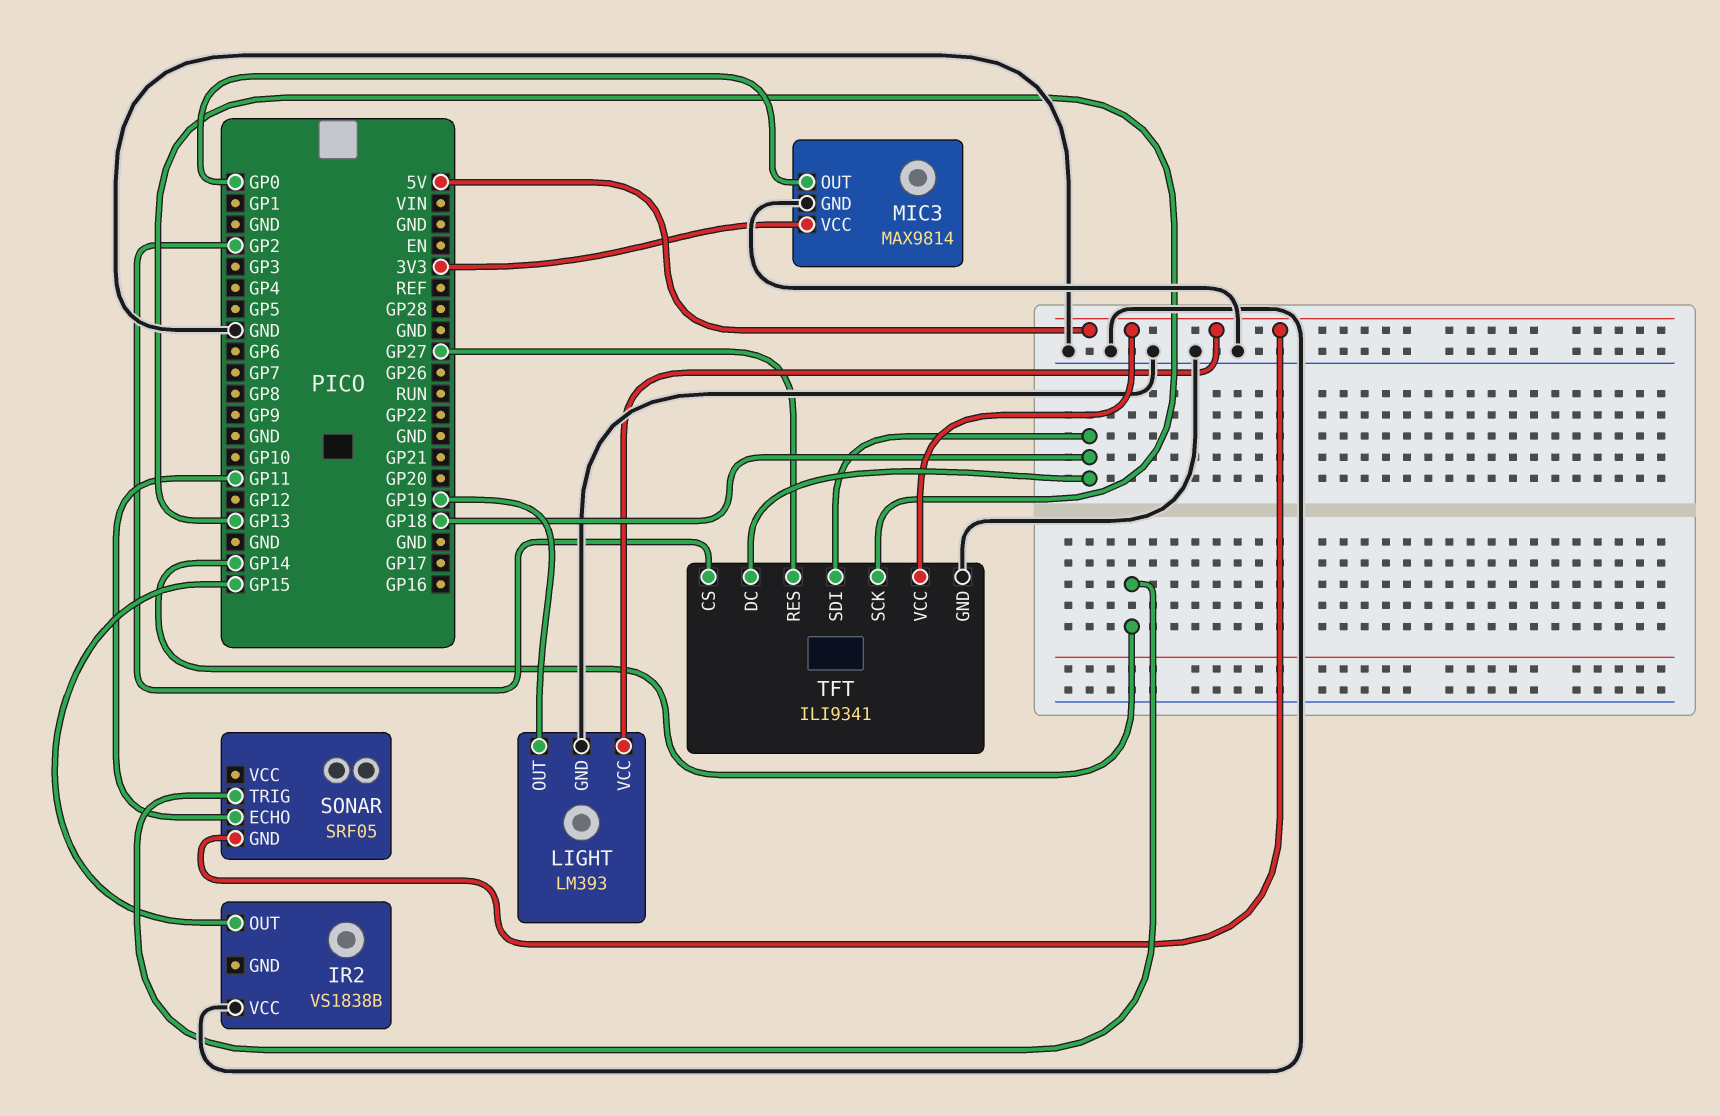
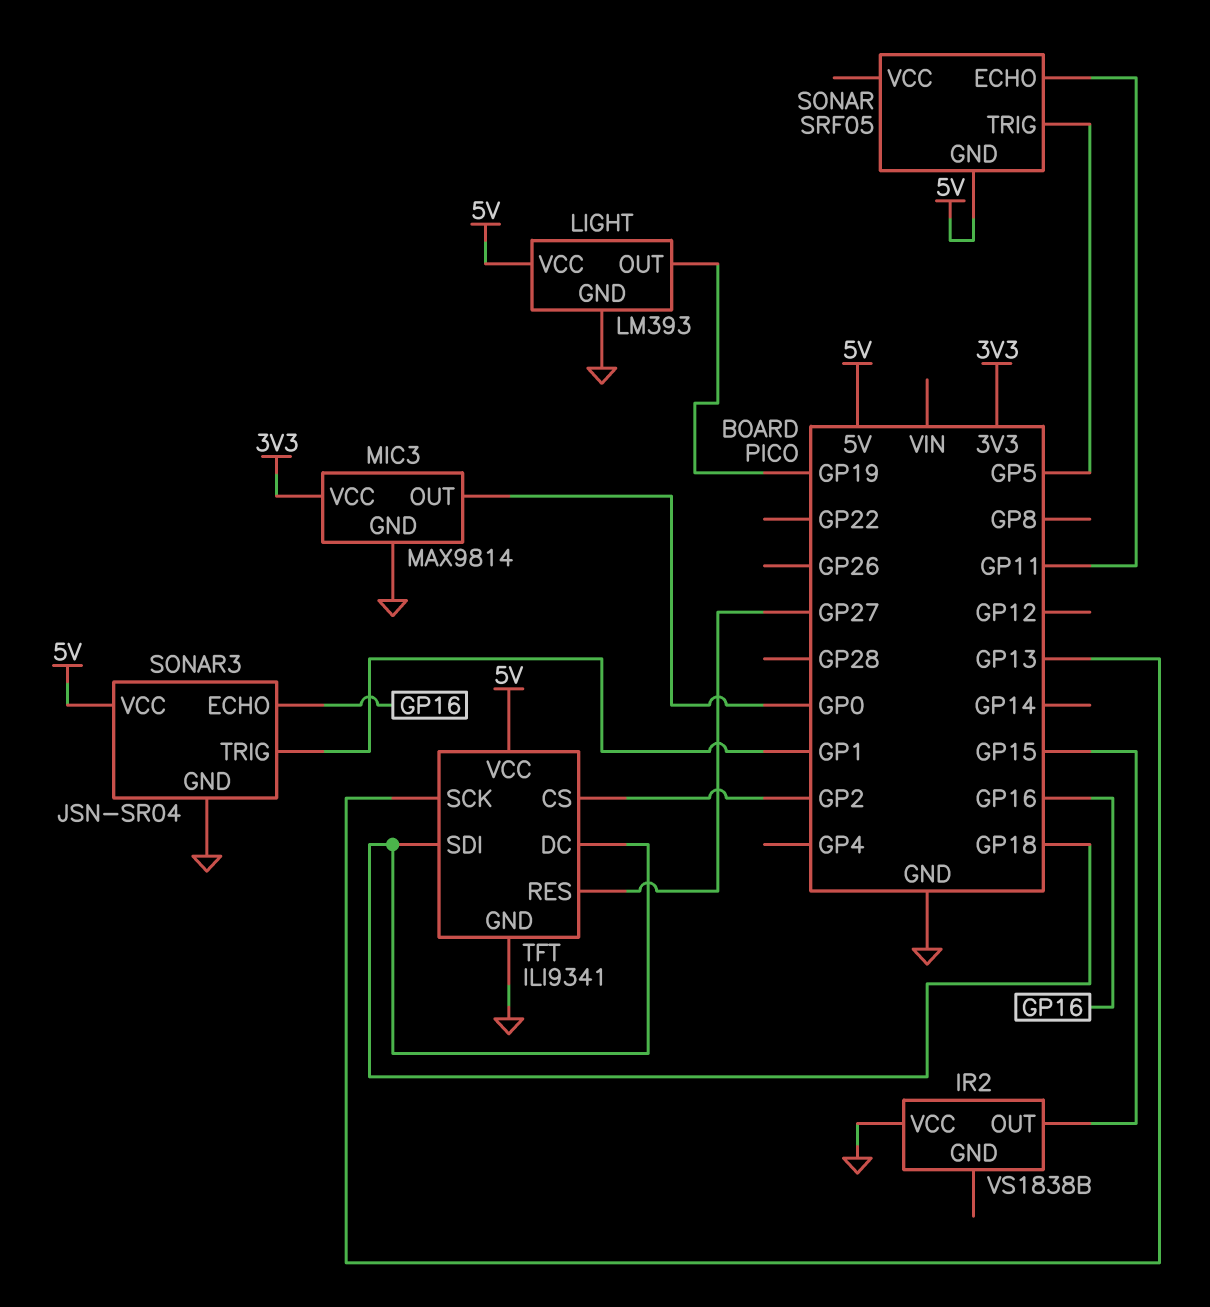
SONAR pin TRIG: GP14 -> GP5
SONAR3: none -> JSN-SR04
SONAR3 pin ECHO: none -> GP16
SONAR3 pin GND: none -> GND
SONAR3 pin TRIG: none -> GP1
SONAR3 pin VCC: none -> 5V

